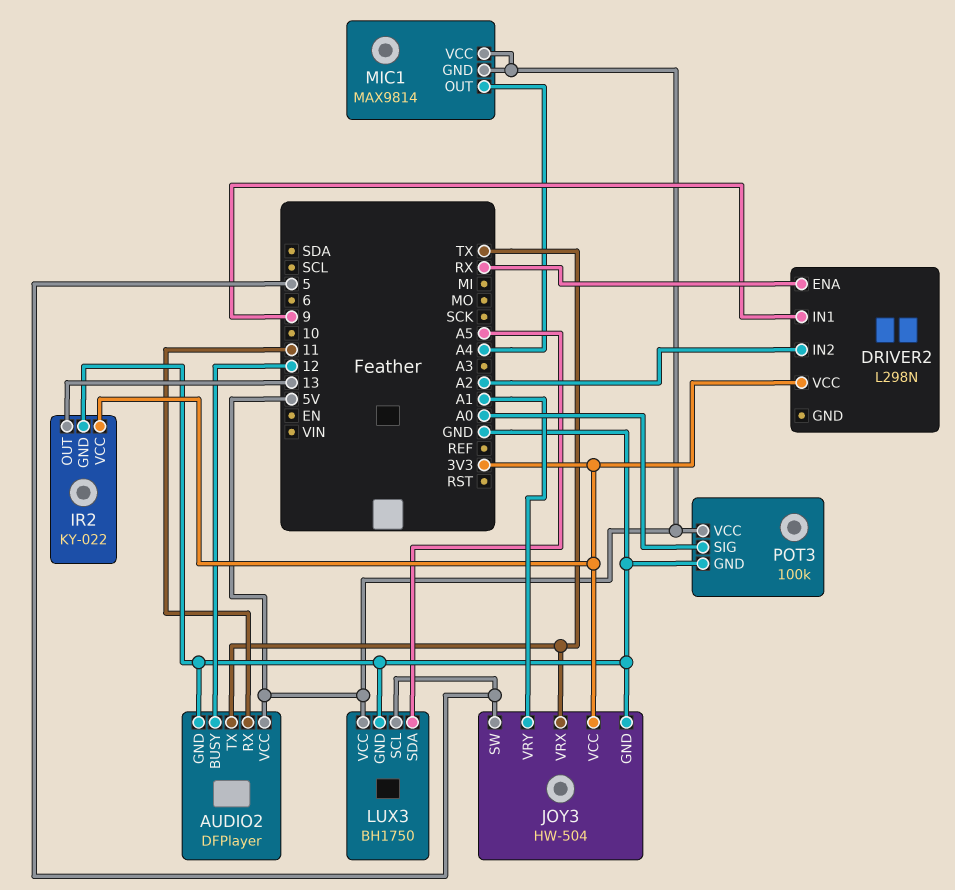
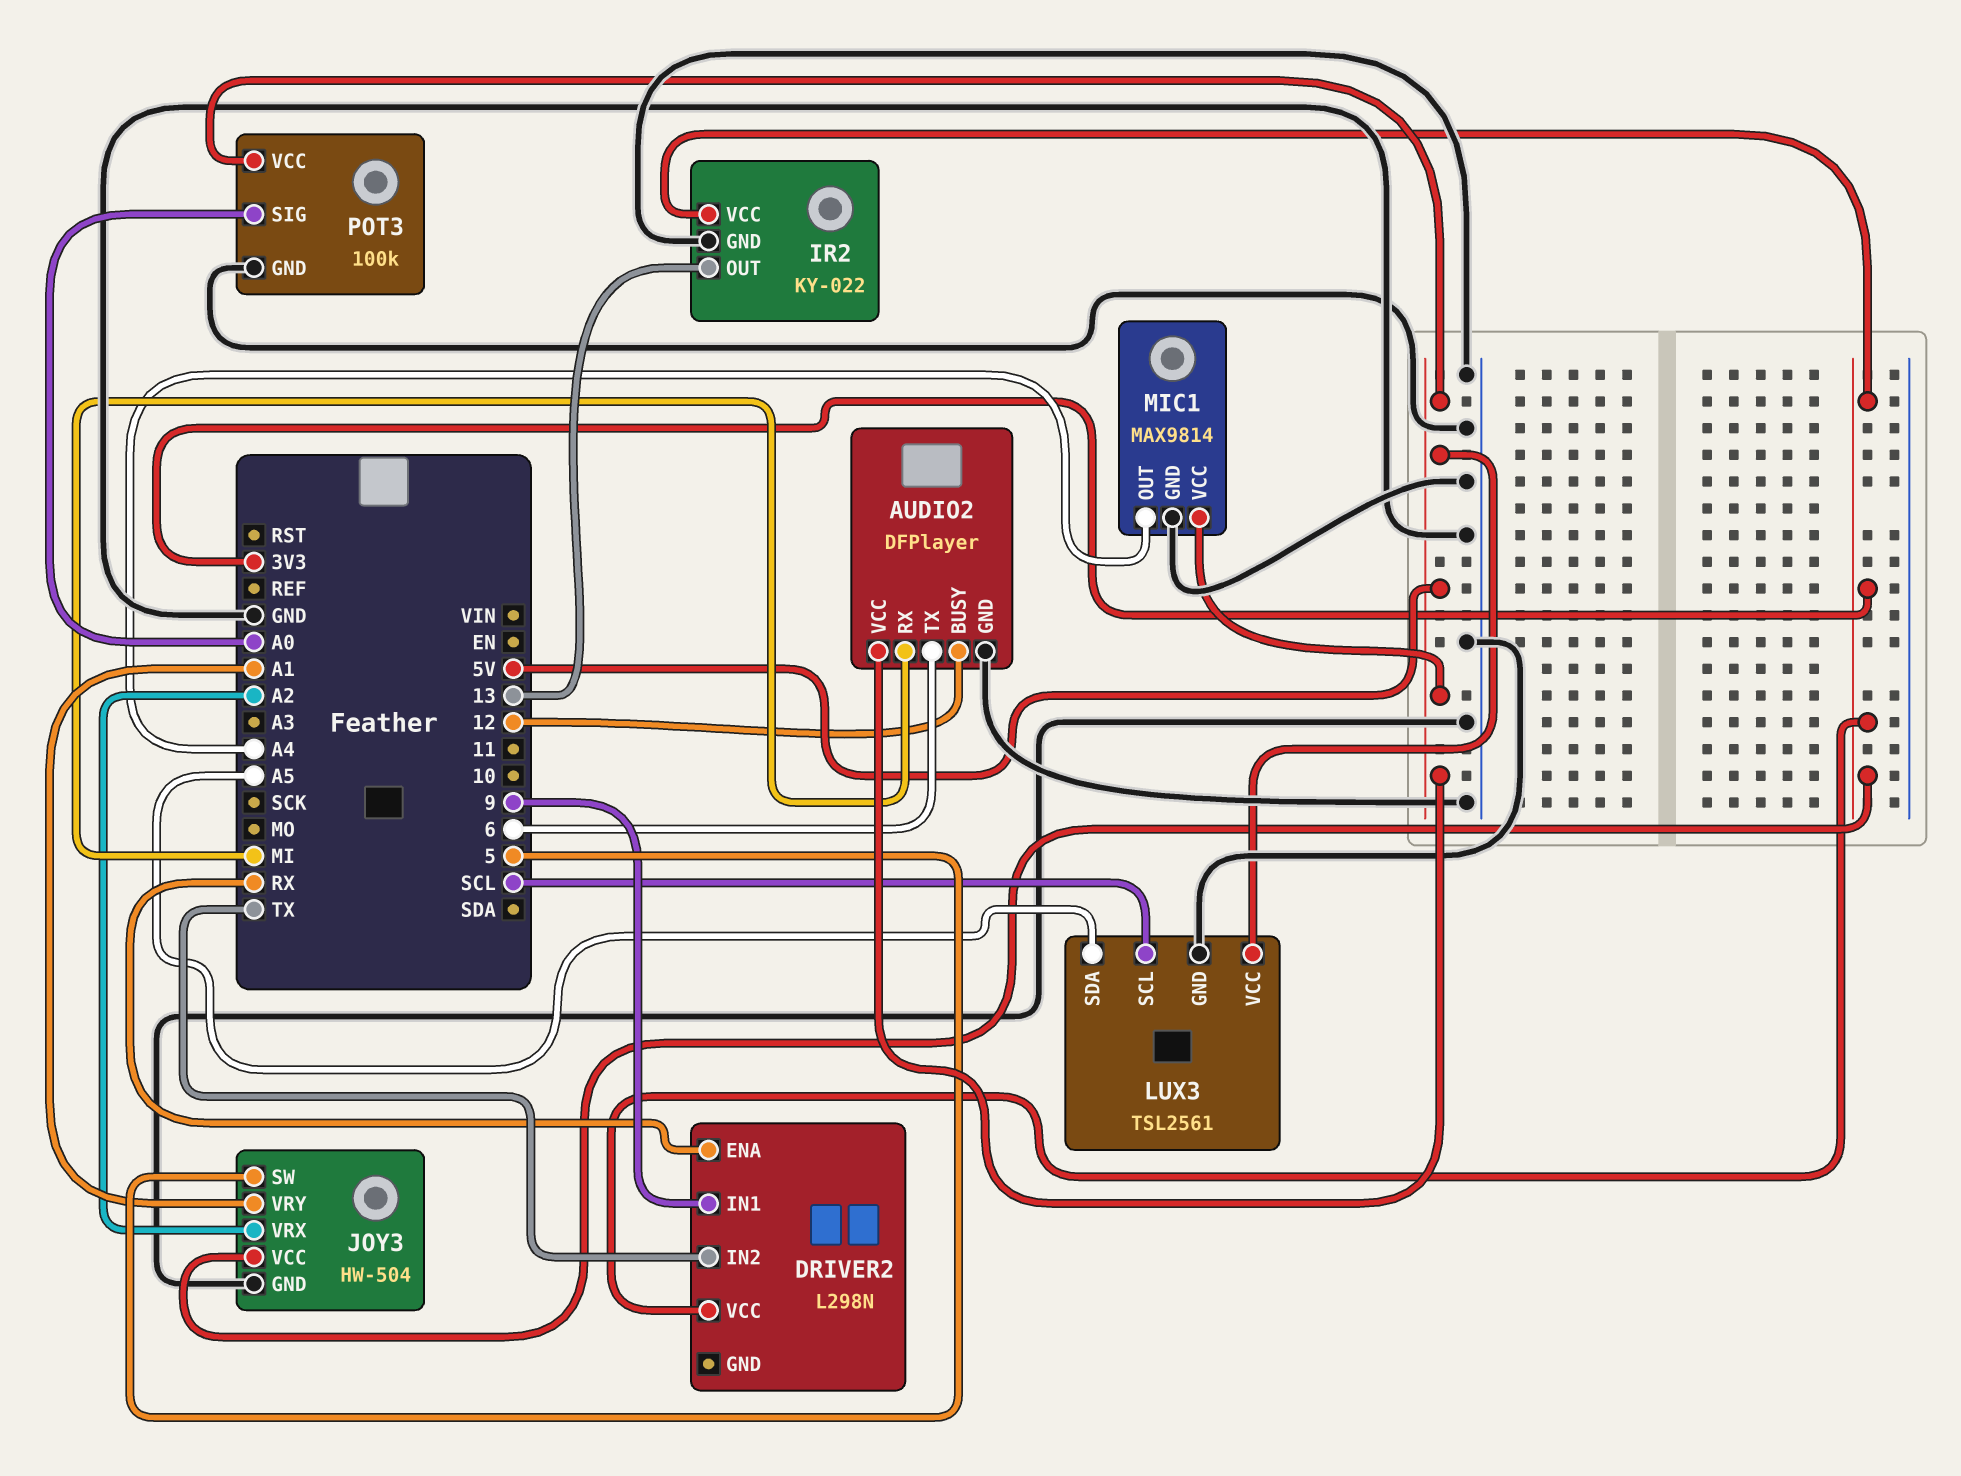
AUDIO2 pin RX: 11 -> MI
AUDIO2 pin TX: TX -> 6
DRIVER2 pin IN2: A2 -> TX
JOY3 pin VRX: TX -> A2
LUX3: BH1750 -> TSL2561
LUX3 pin SCL: 5 -> SCL
MIC1 pin GND: 5V -> GND

